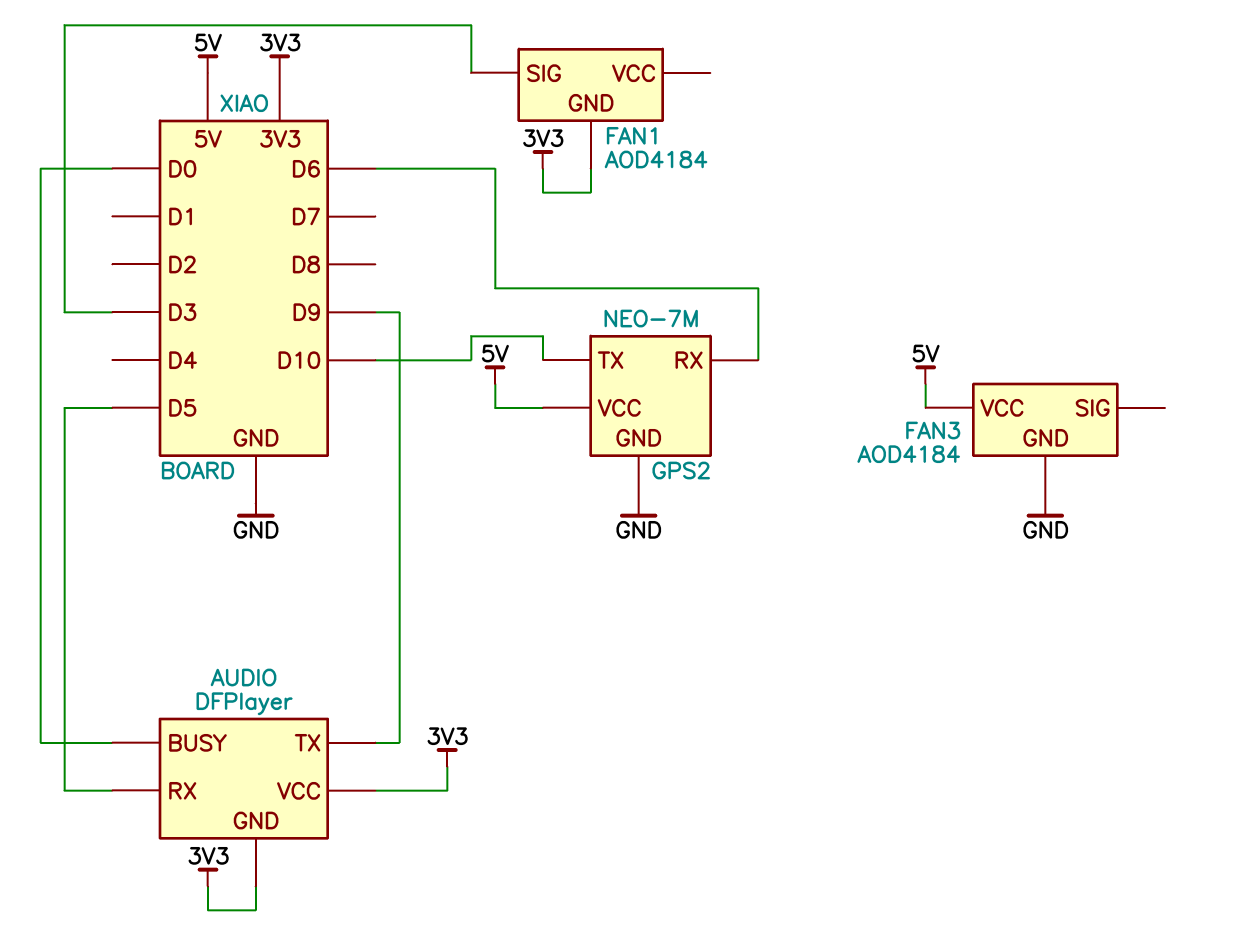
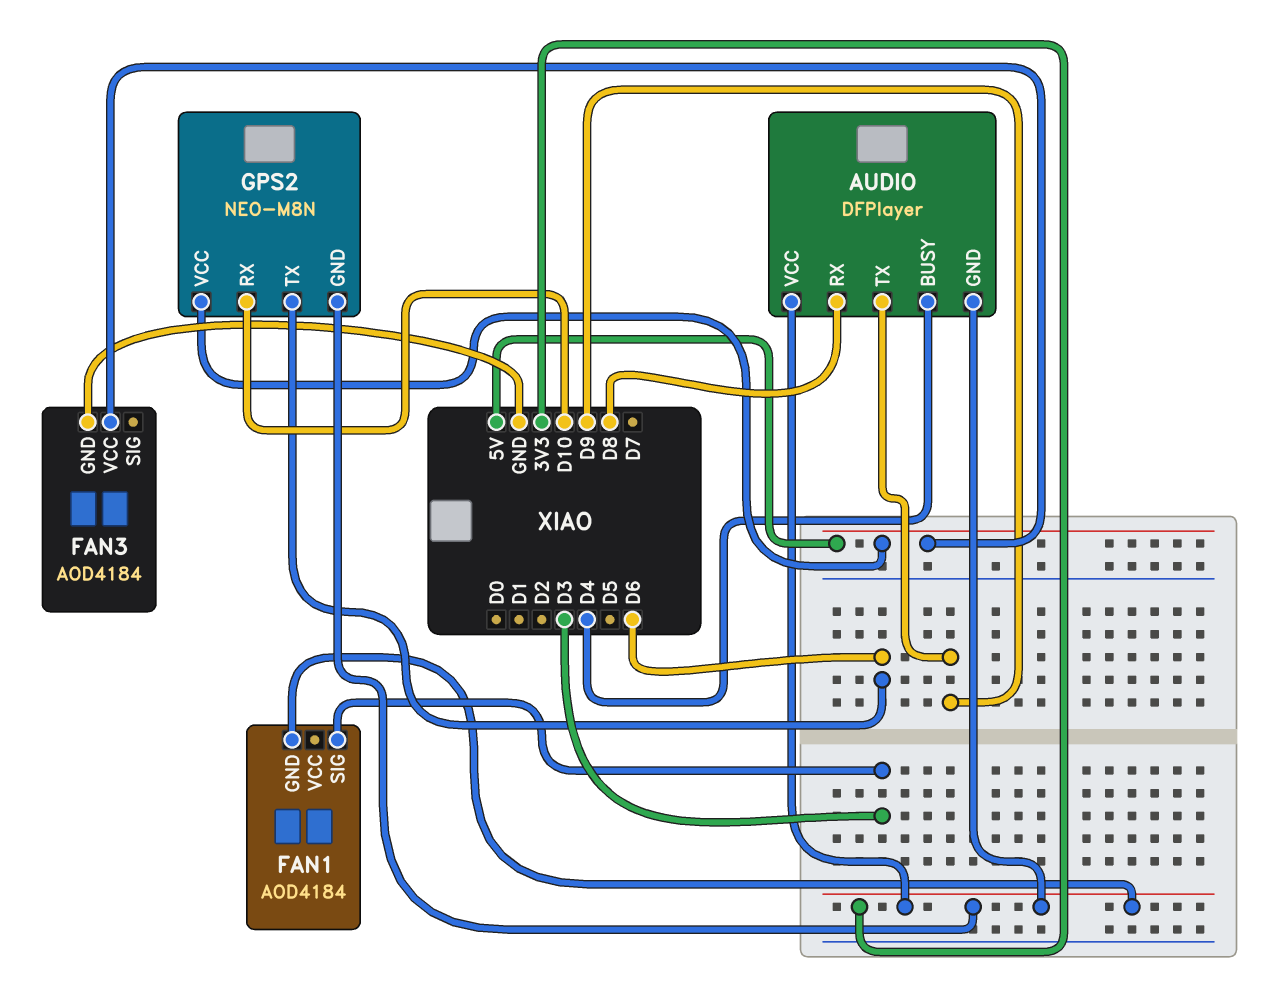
AUDIO pin BUSY: D0 -> D4
AUDIO pin RX: D5 -> D8
GPS2: NEO-7M -> NEO-M8N
GPS2 pin GND: GND -> 3V3
GPS2 pin RX: D6 -> D10
GPS2 pin TX: D10 -> D6

